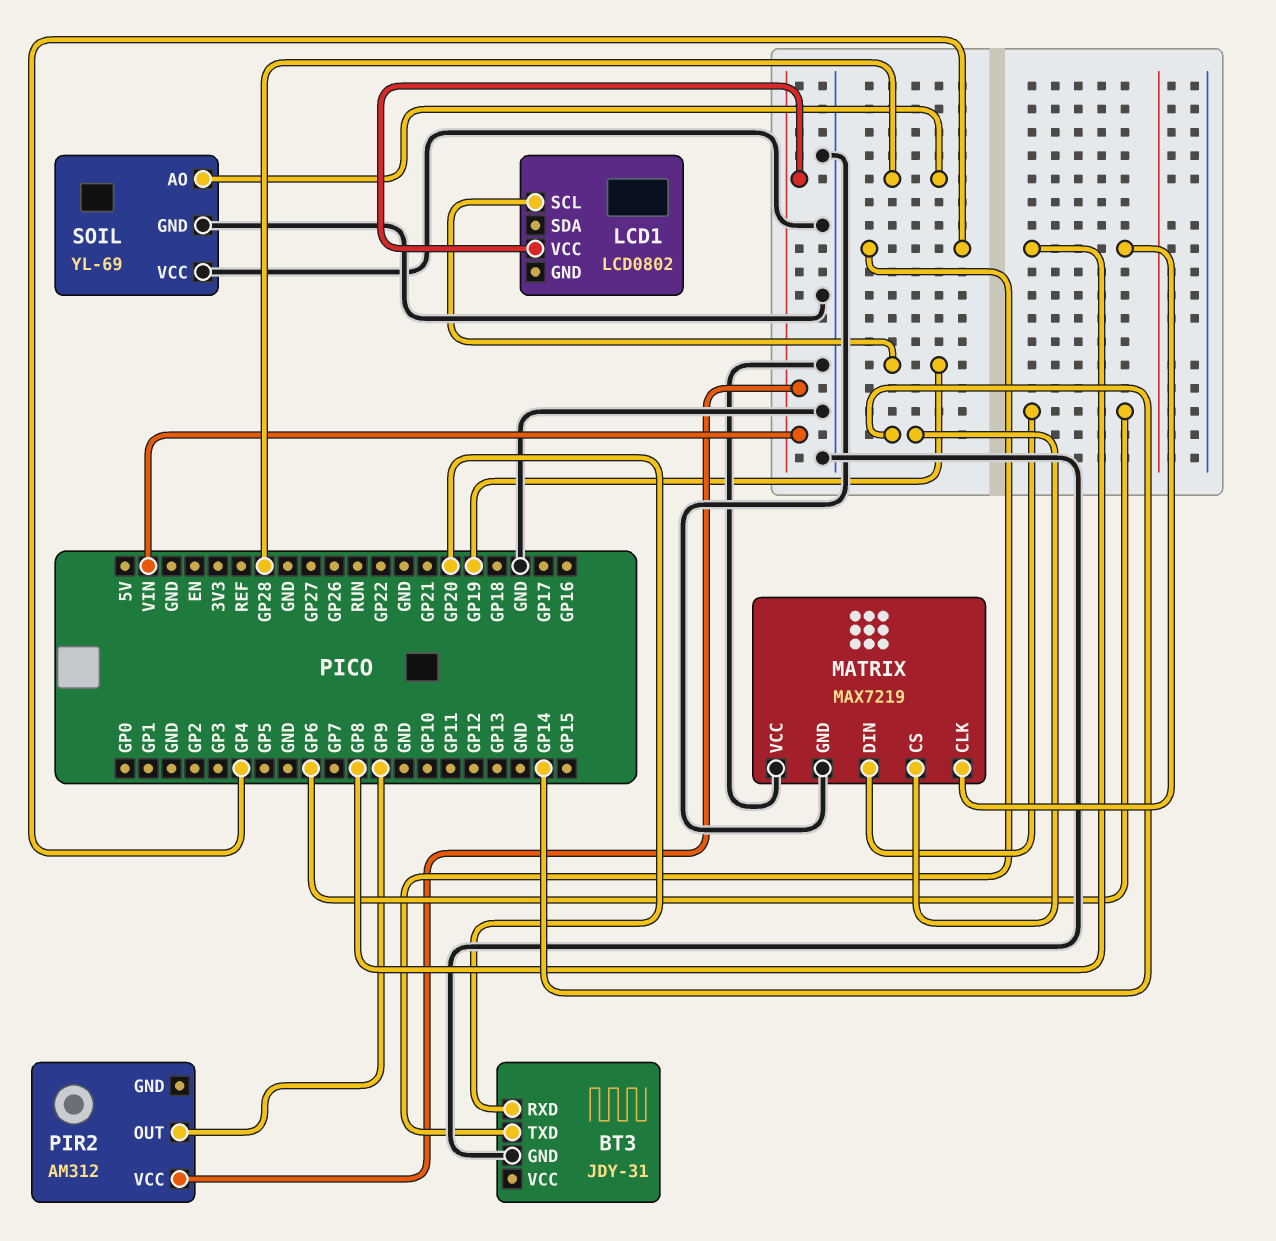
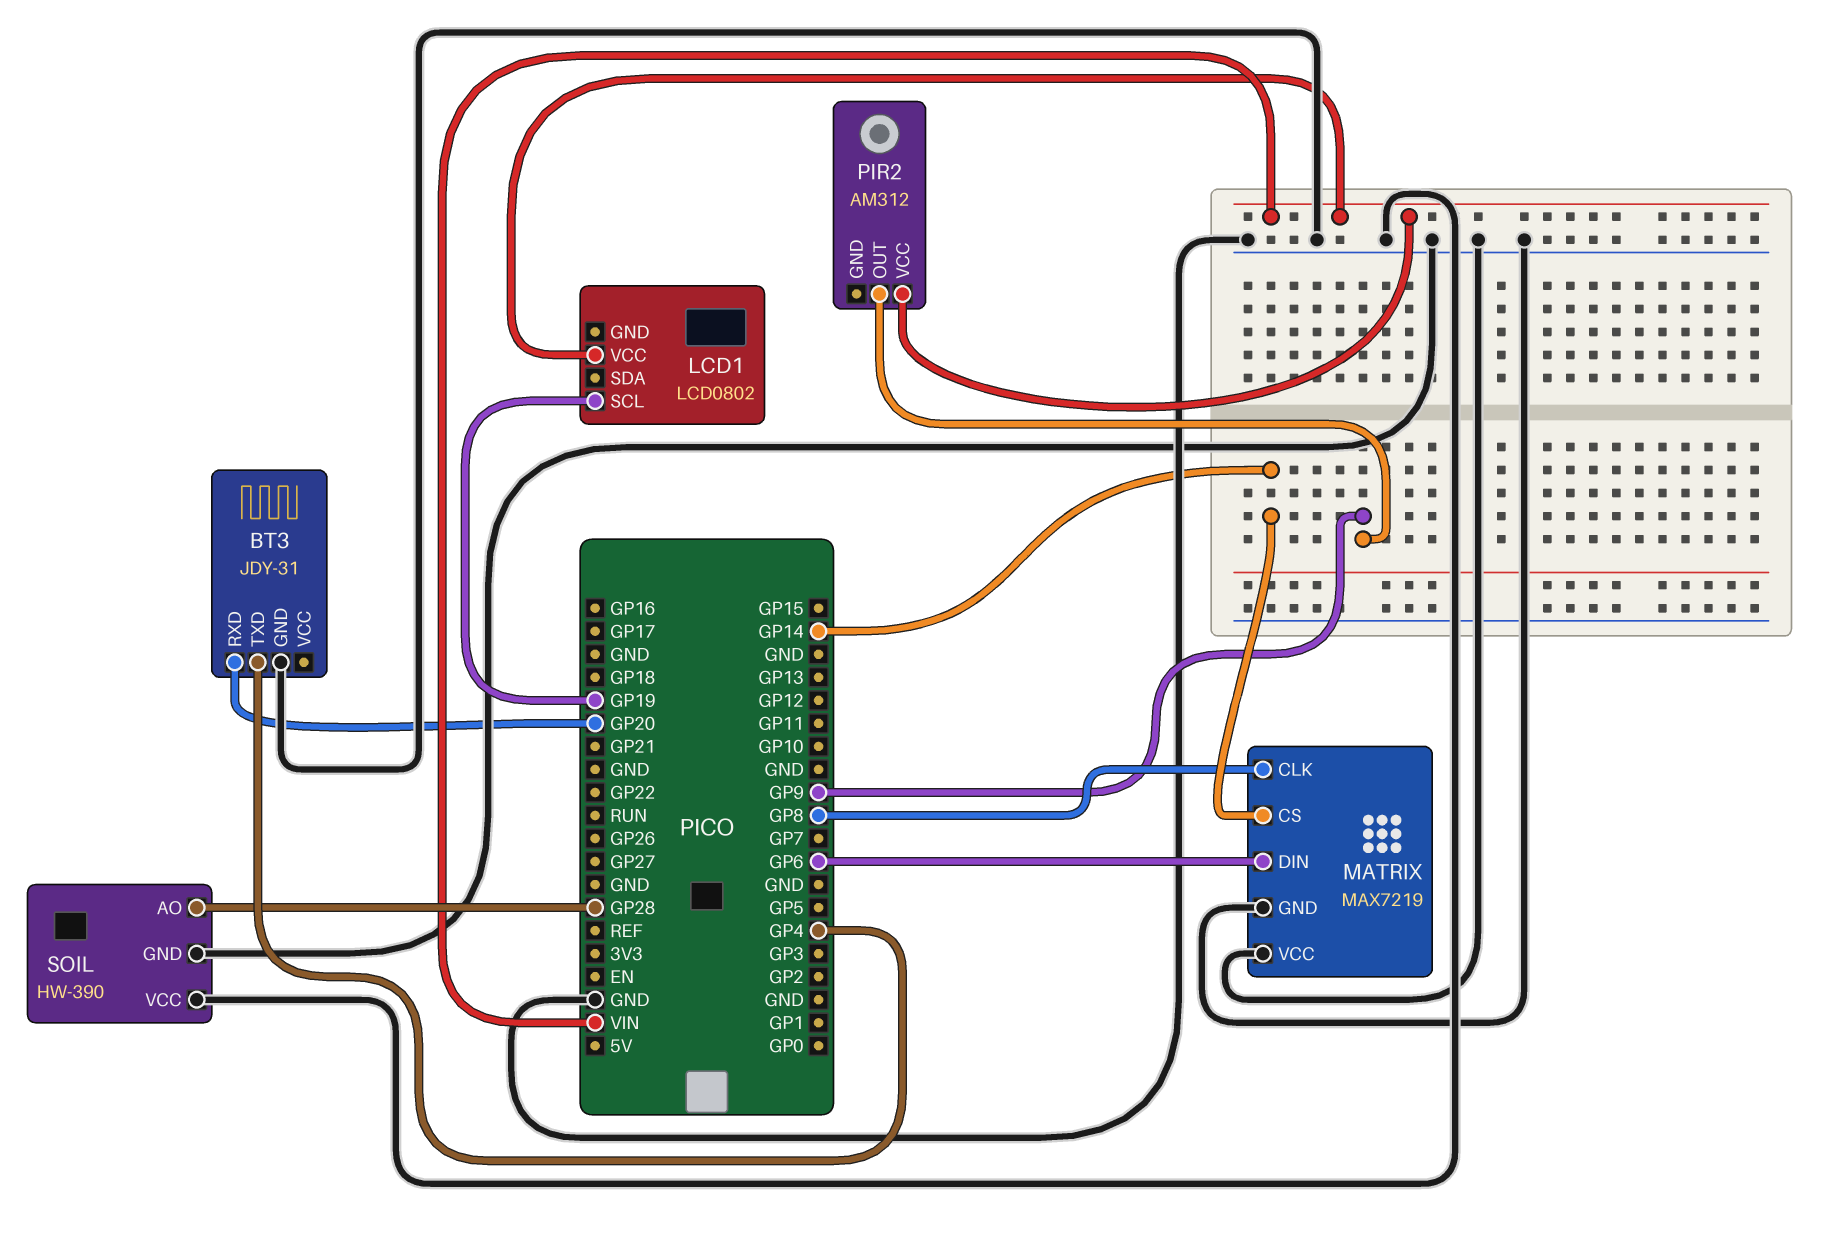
SOIL: YL-69 -> HW-390

